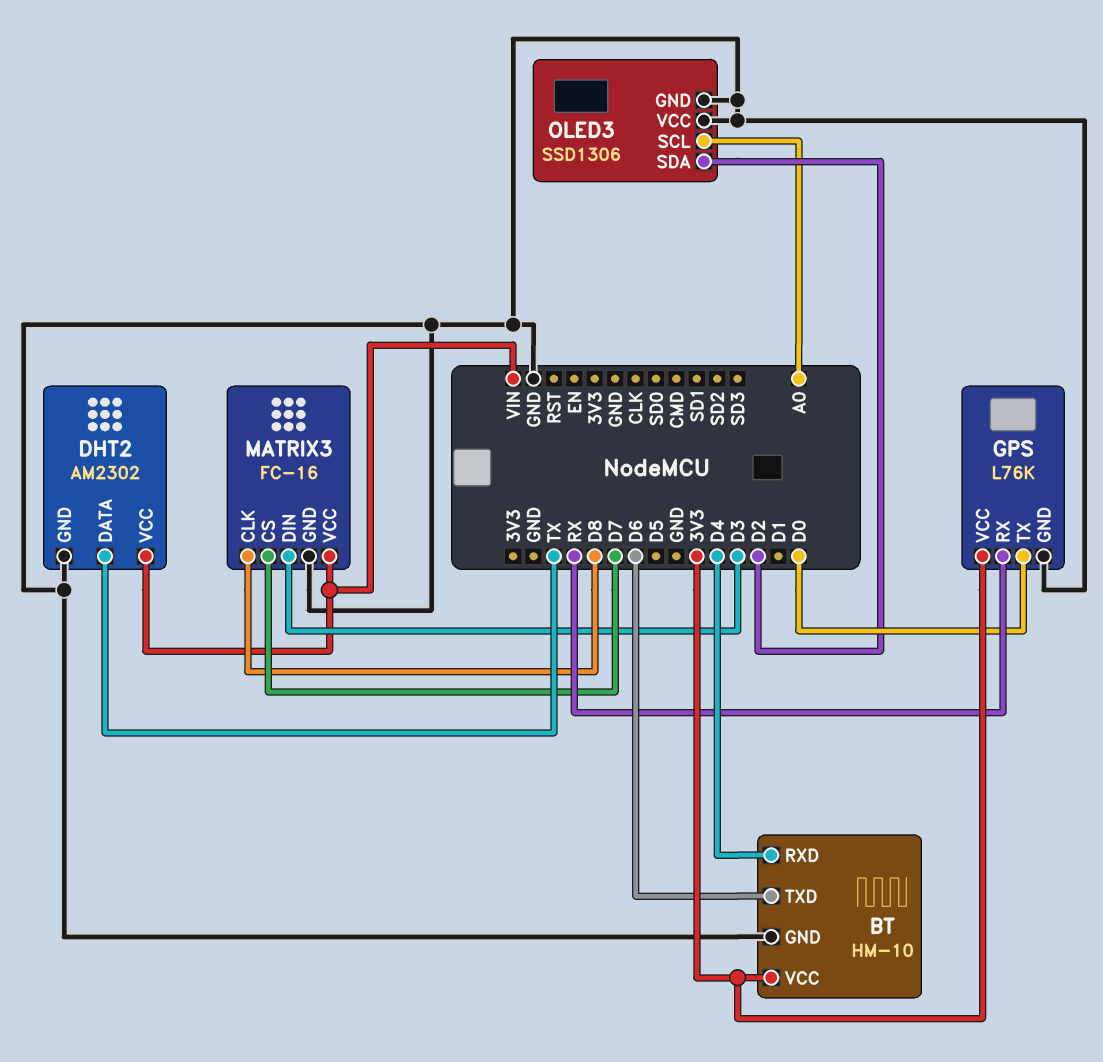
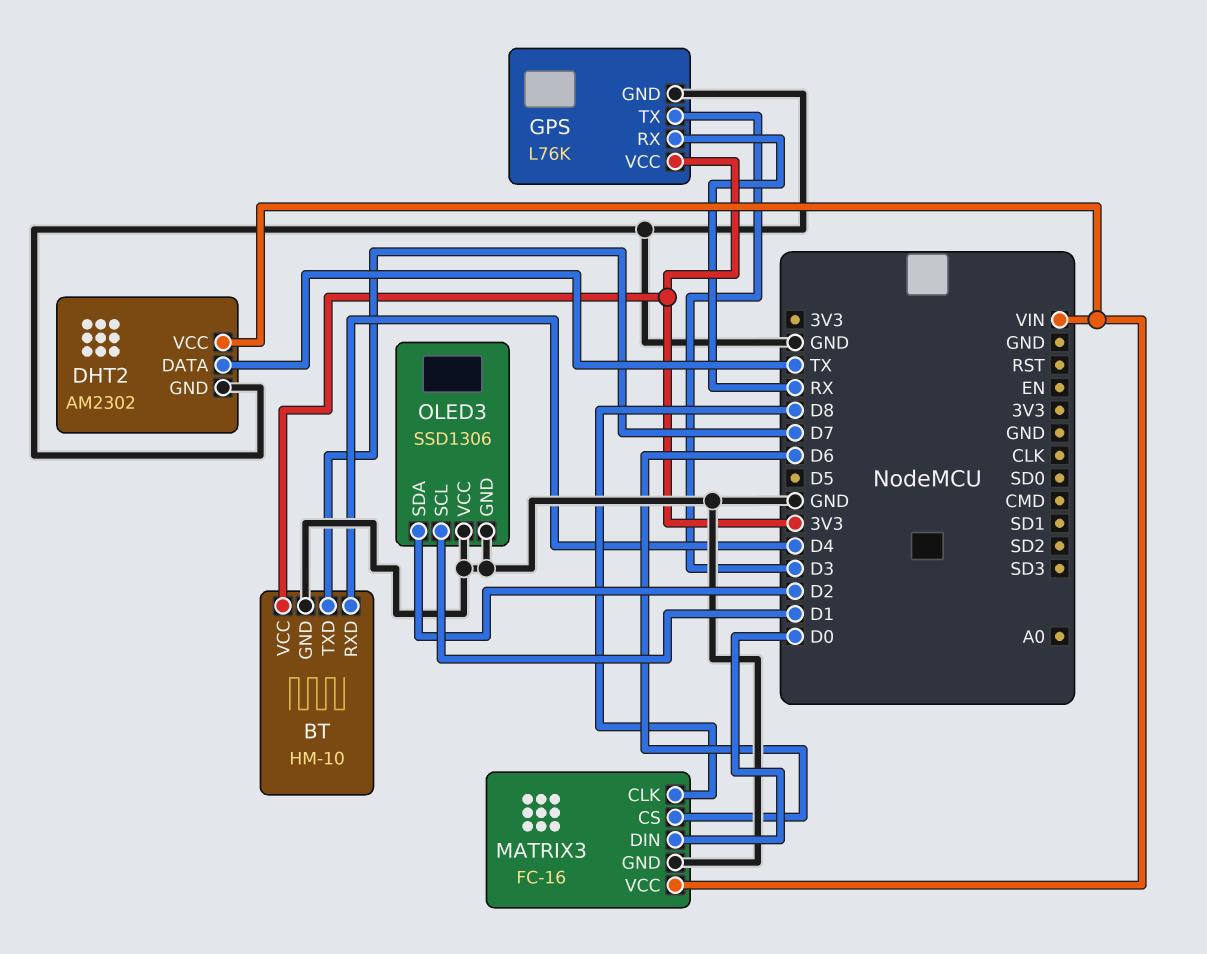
BT pin TXD: D6 -> D7
GPS pin TX: D0 -> D3
MATRIX3 pin CS: D7 -> D6
MATRIX3 pin DIN: D3 -> D0
OLED3 pin SCL: A0 -> D1

